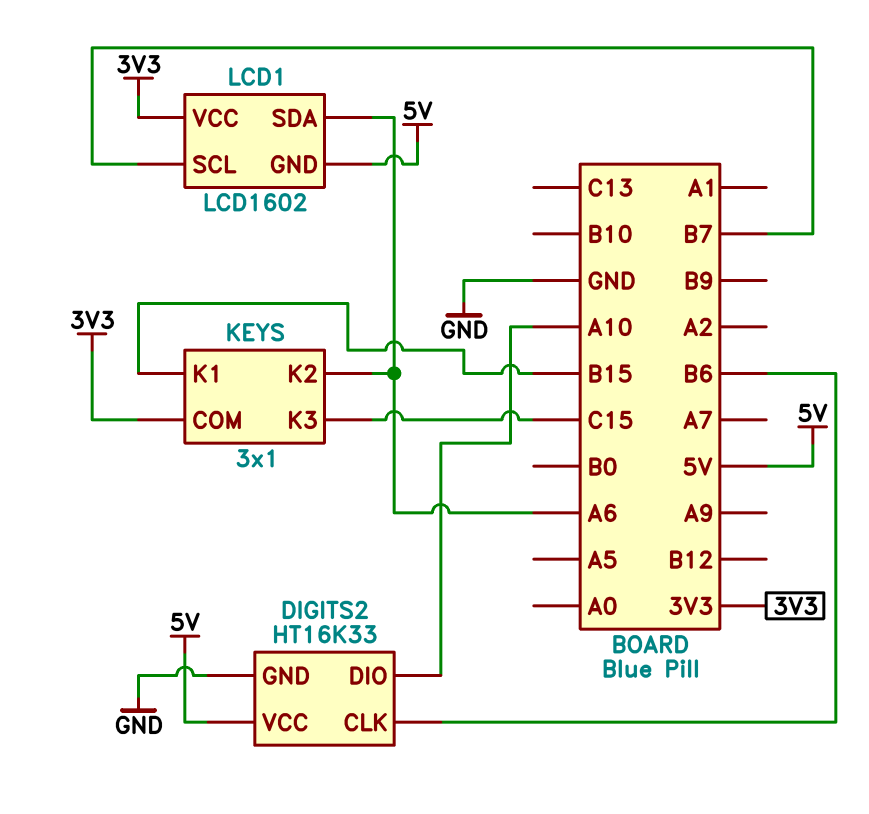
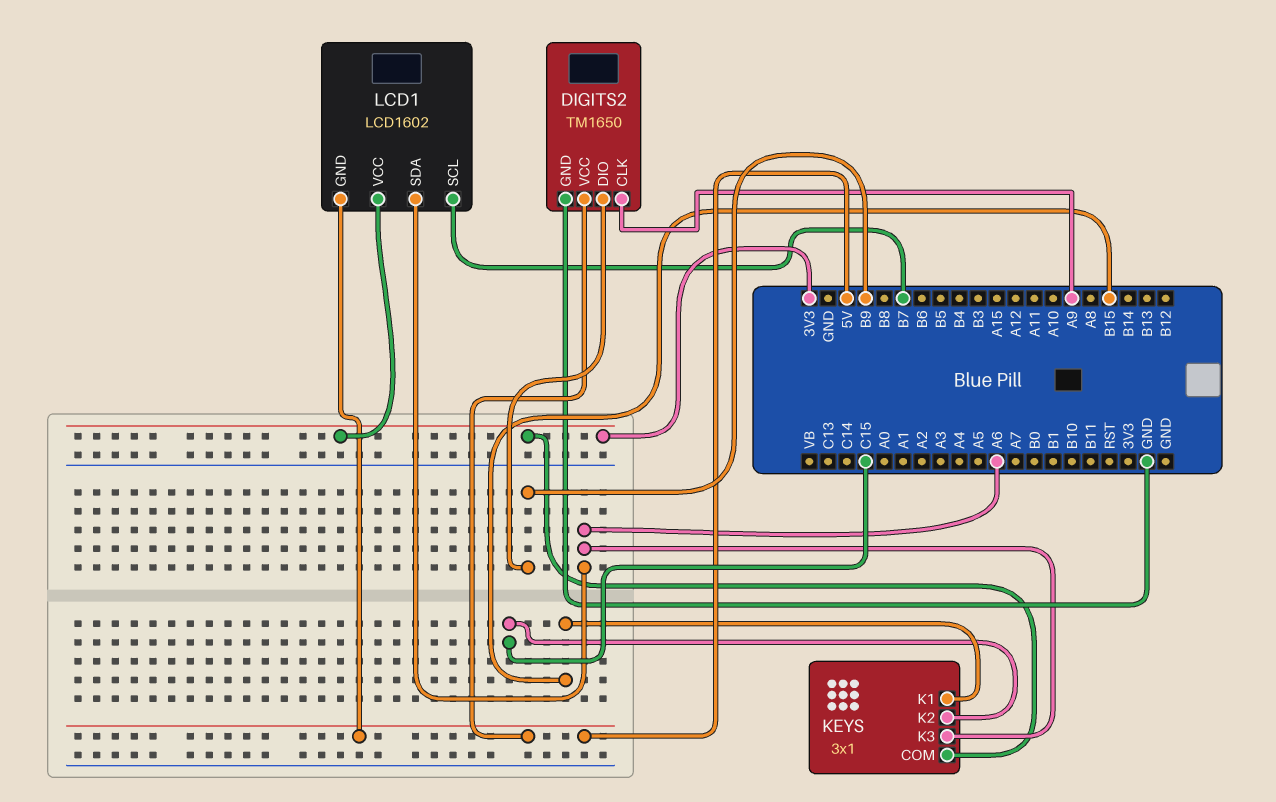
DIGITS2: HT16K33 -> TM1650
DIGITS2 pin CLK: B6 -> A9
DIGITS2 pin DIO: A10 -> B9
KEYS pin K2: A6 -> C15
KEYS pin K3: C15 -> A6

